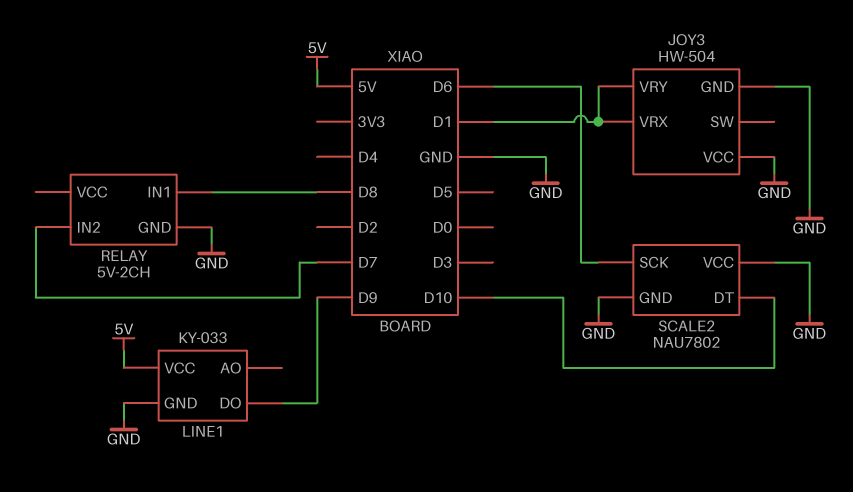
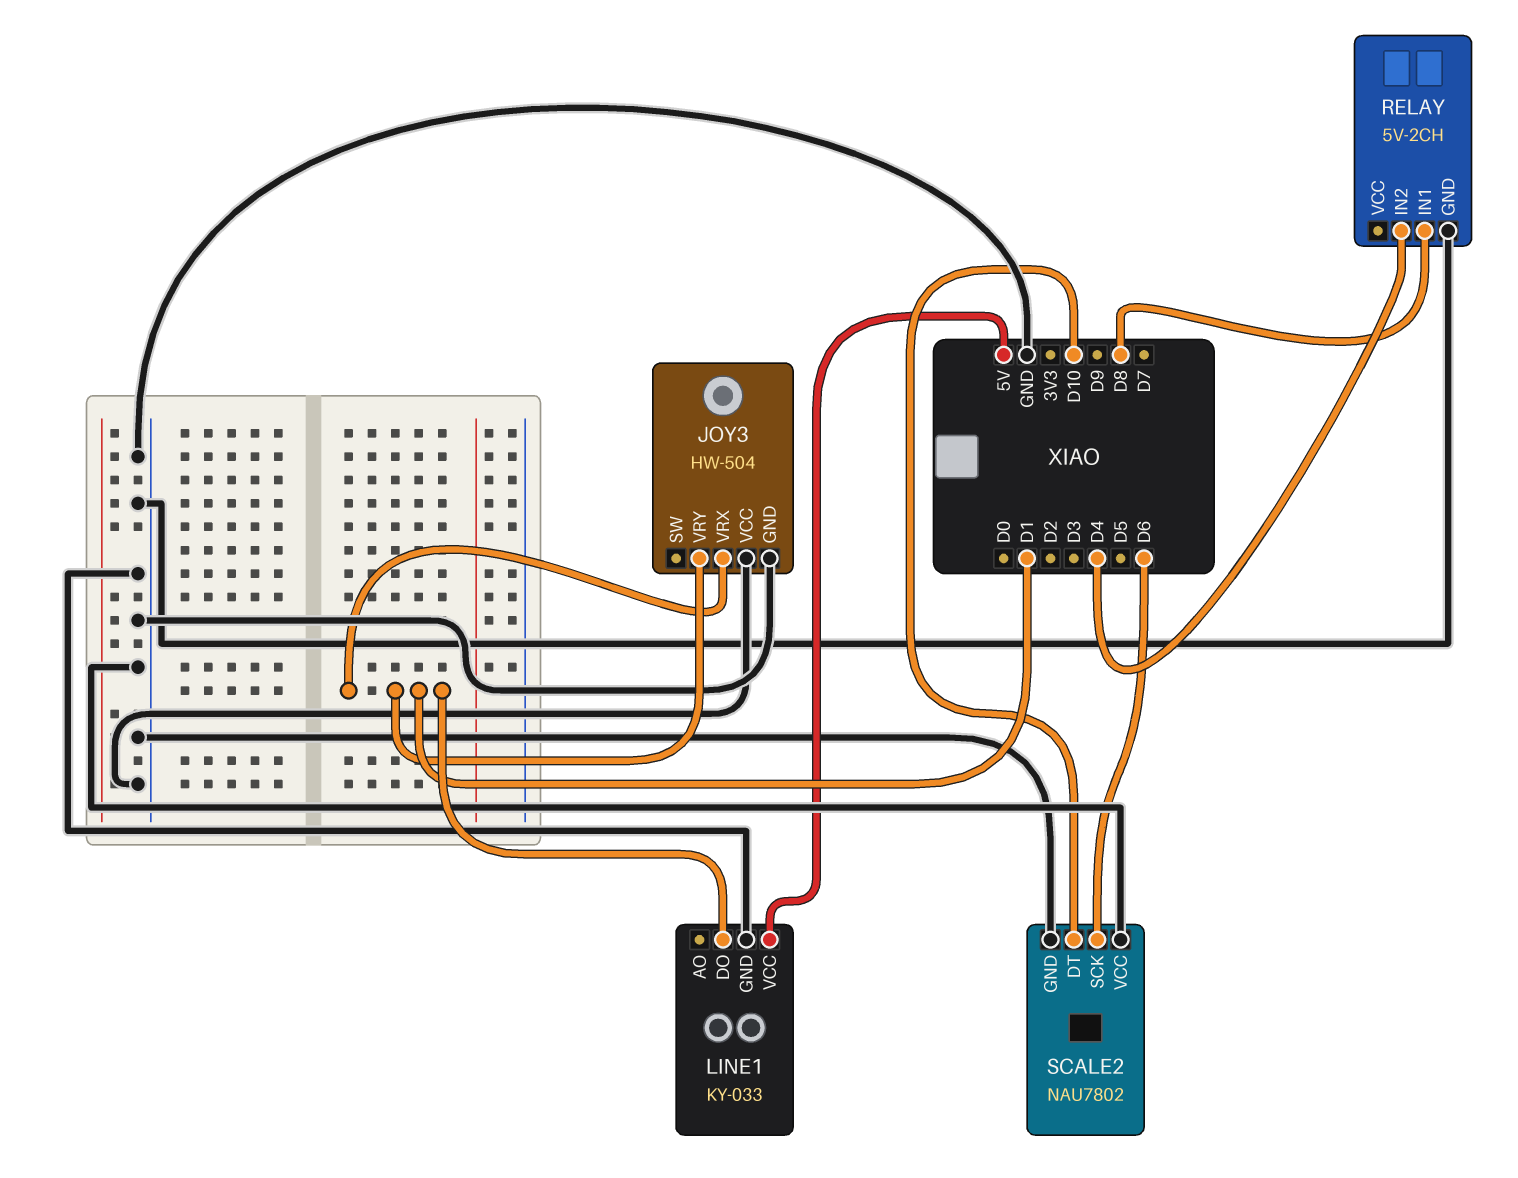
LINE1 pin DO: D9 -> D1
RELAY pin IN2: D7 -> D4

